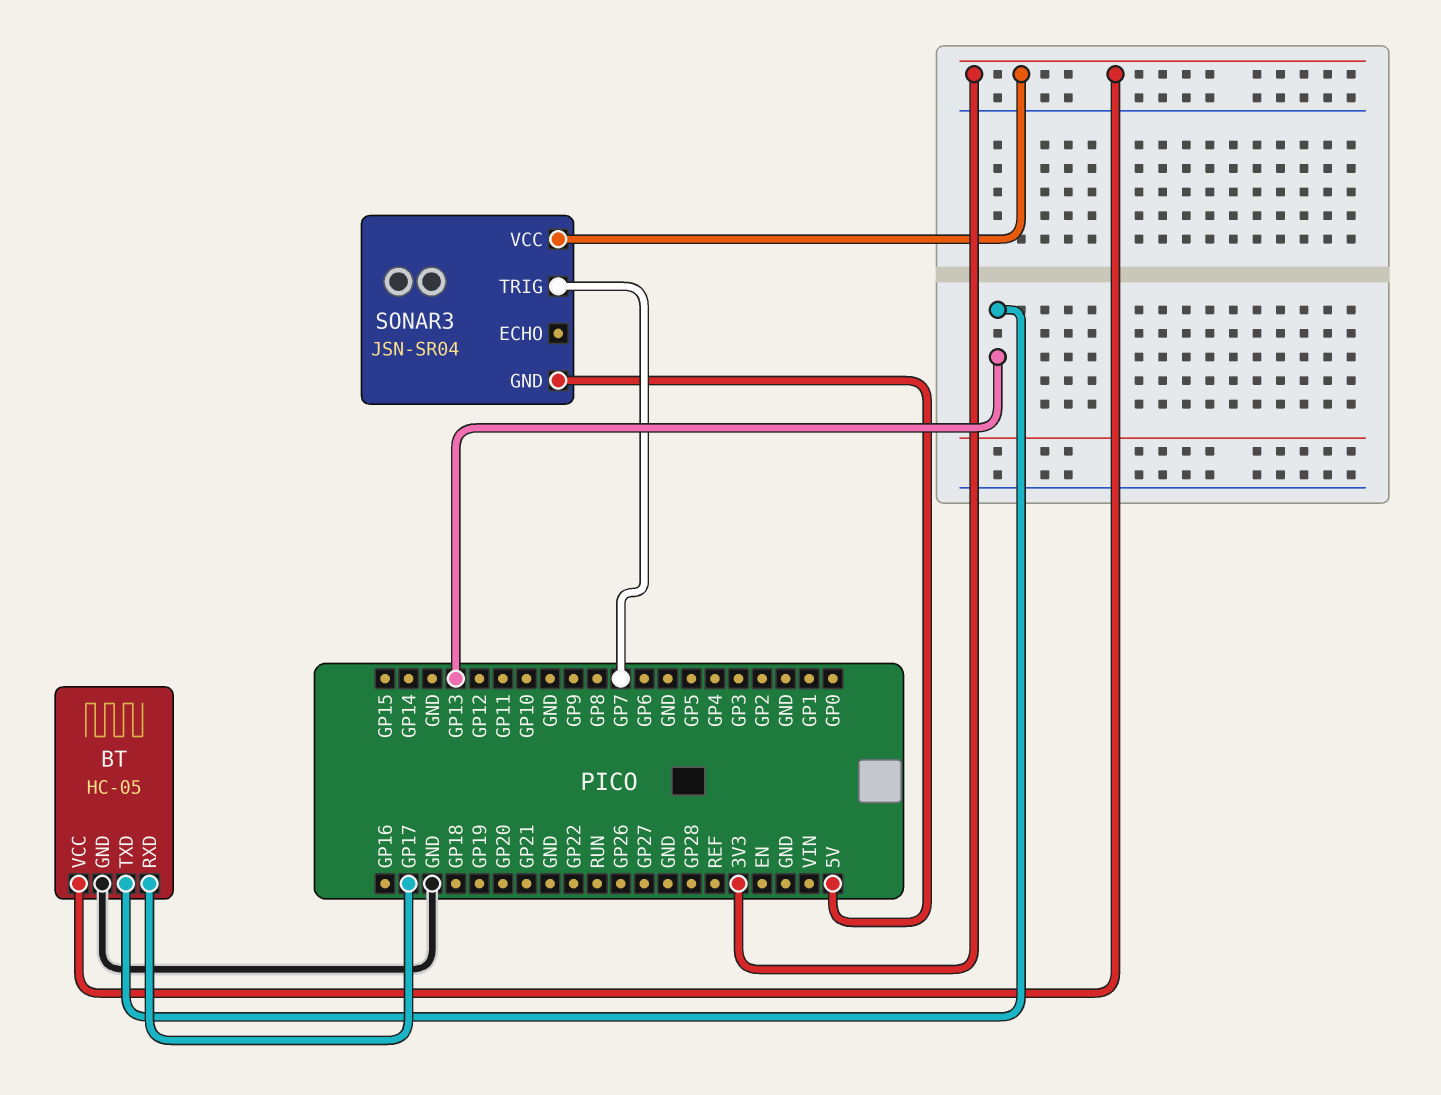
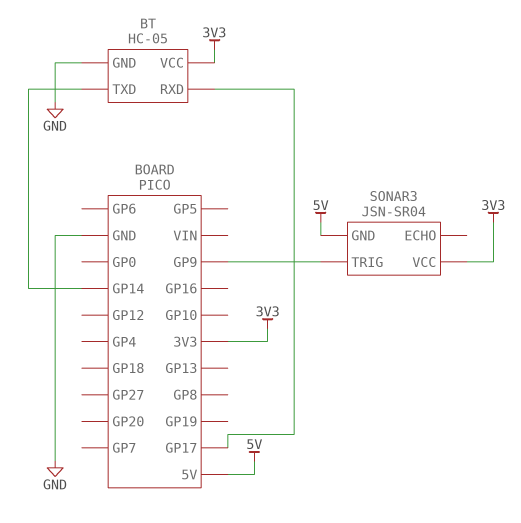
BT pin TXD: GP13 -> GP14
SONAR3 pin TRIG: GP7 -> GP9

